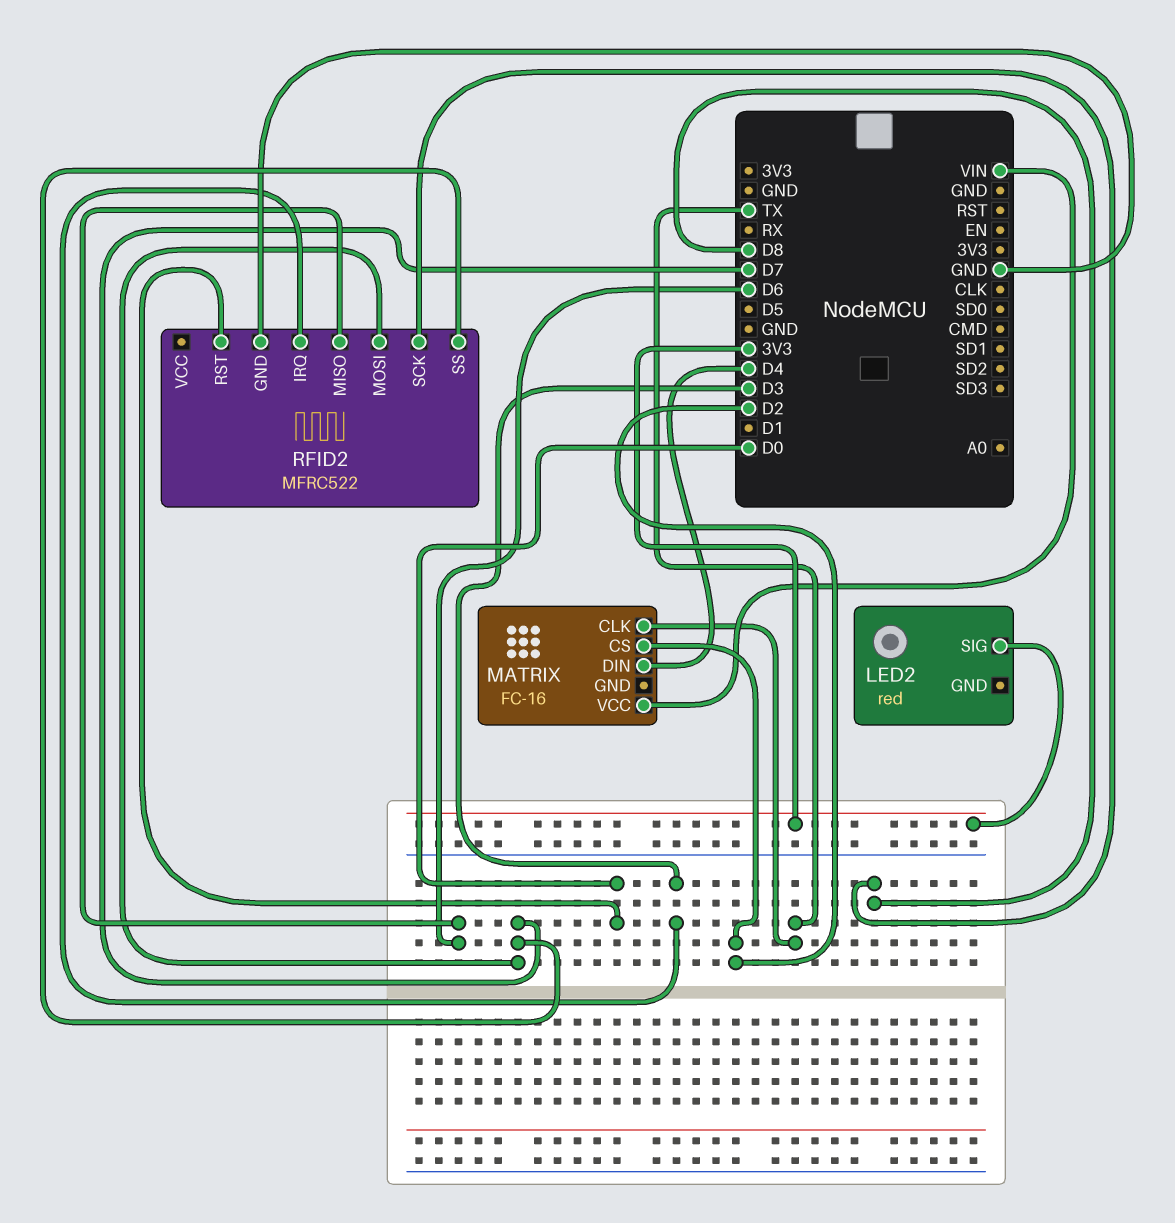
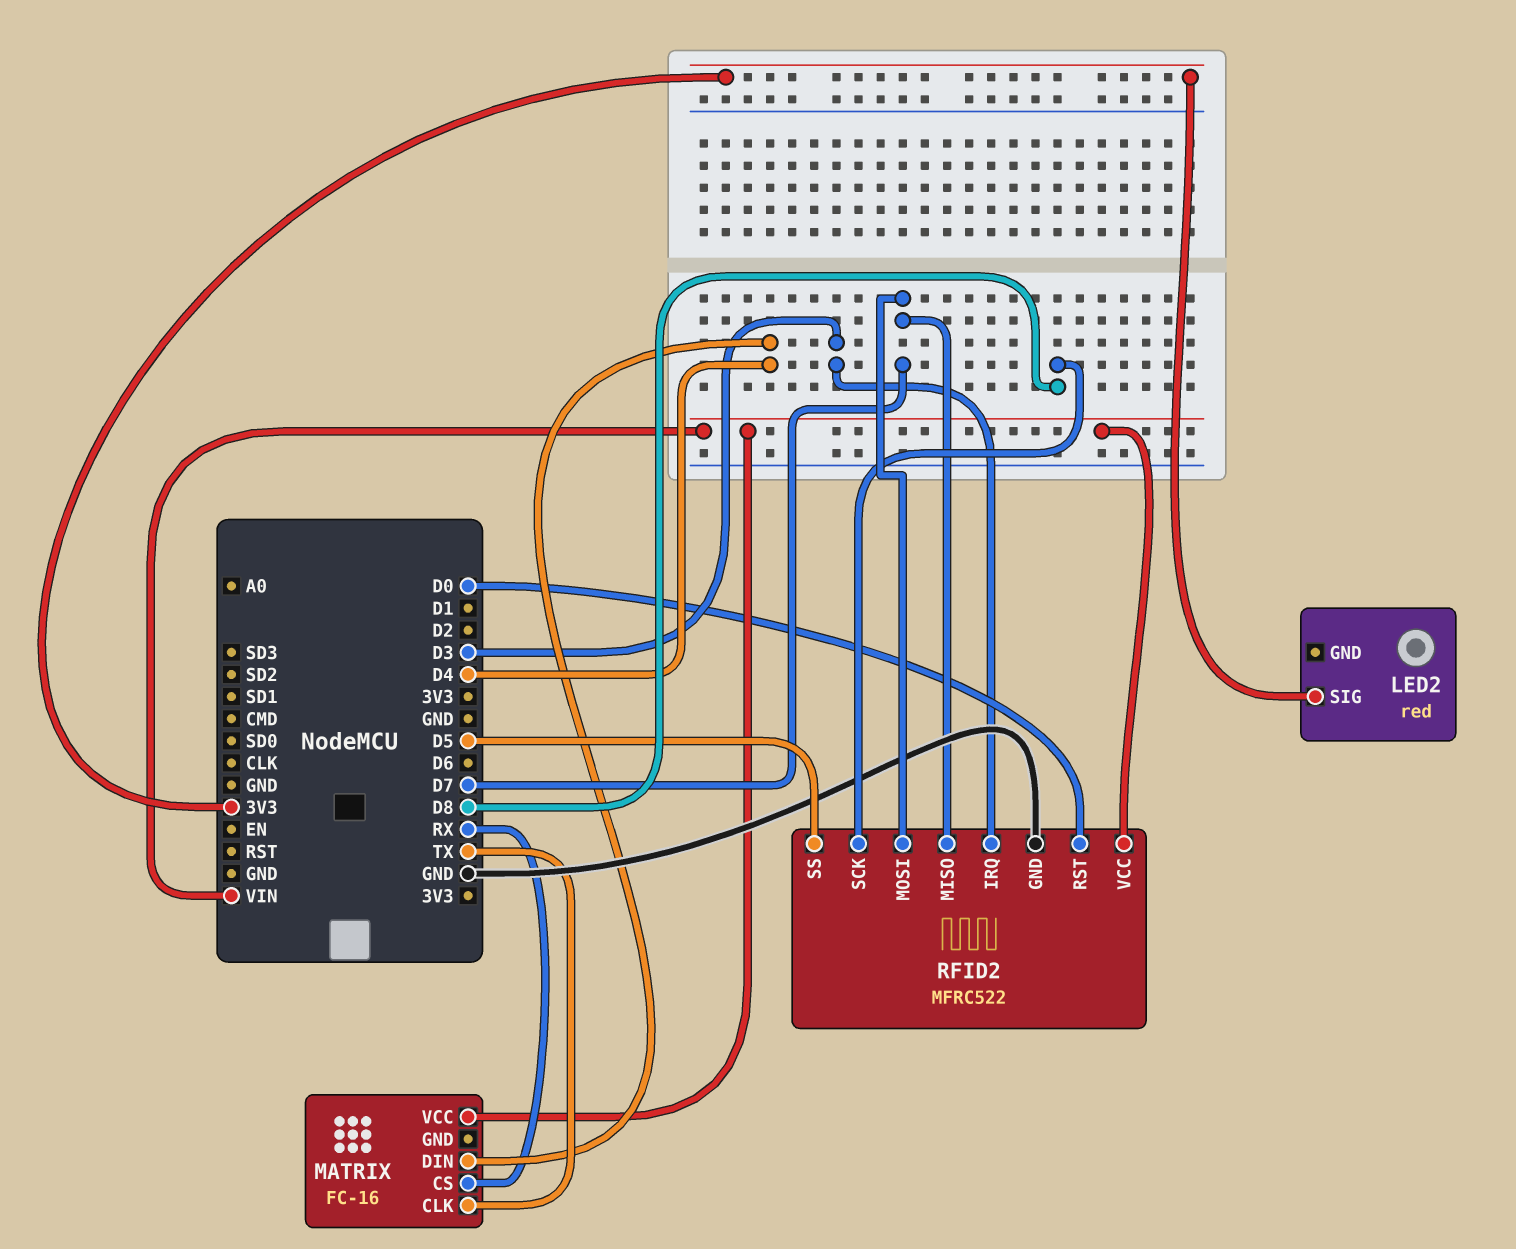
MATRIX pin CS: D2 -> RX
RFID2 pin MISO: D6 -> D7
RFID2 pin SS: D7 -> D5
RFID2 pin VCC: none -> VIN

